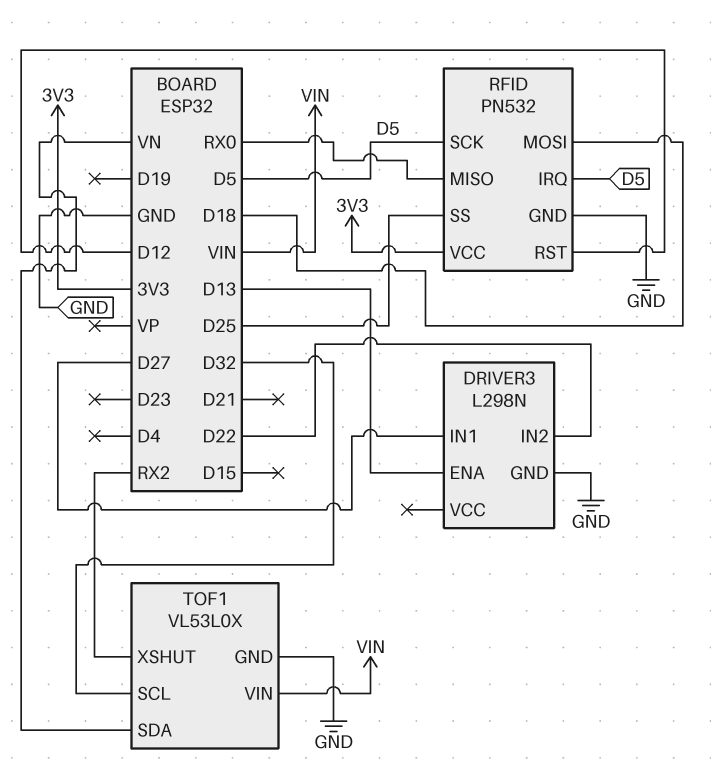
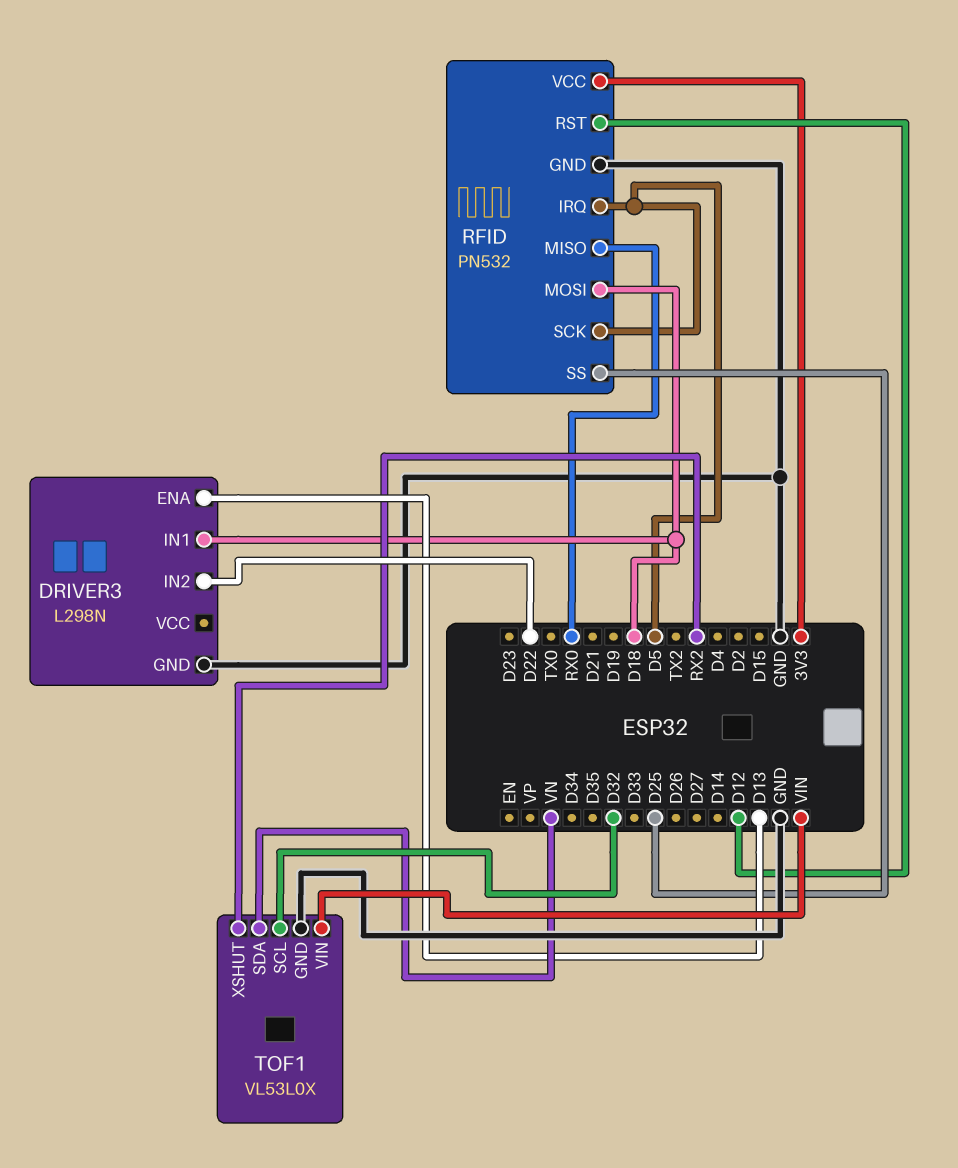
DRIVER3 pin IN1: D27 -> D18

